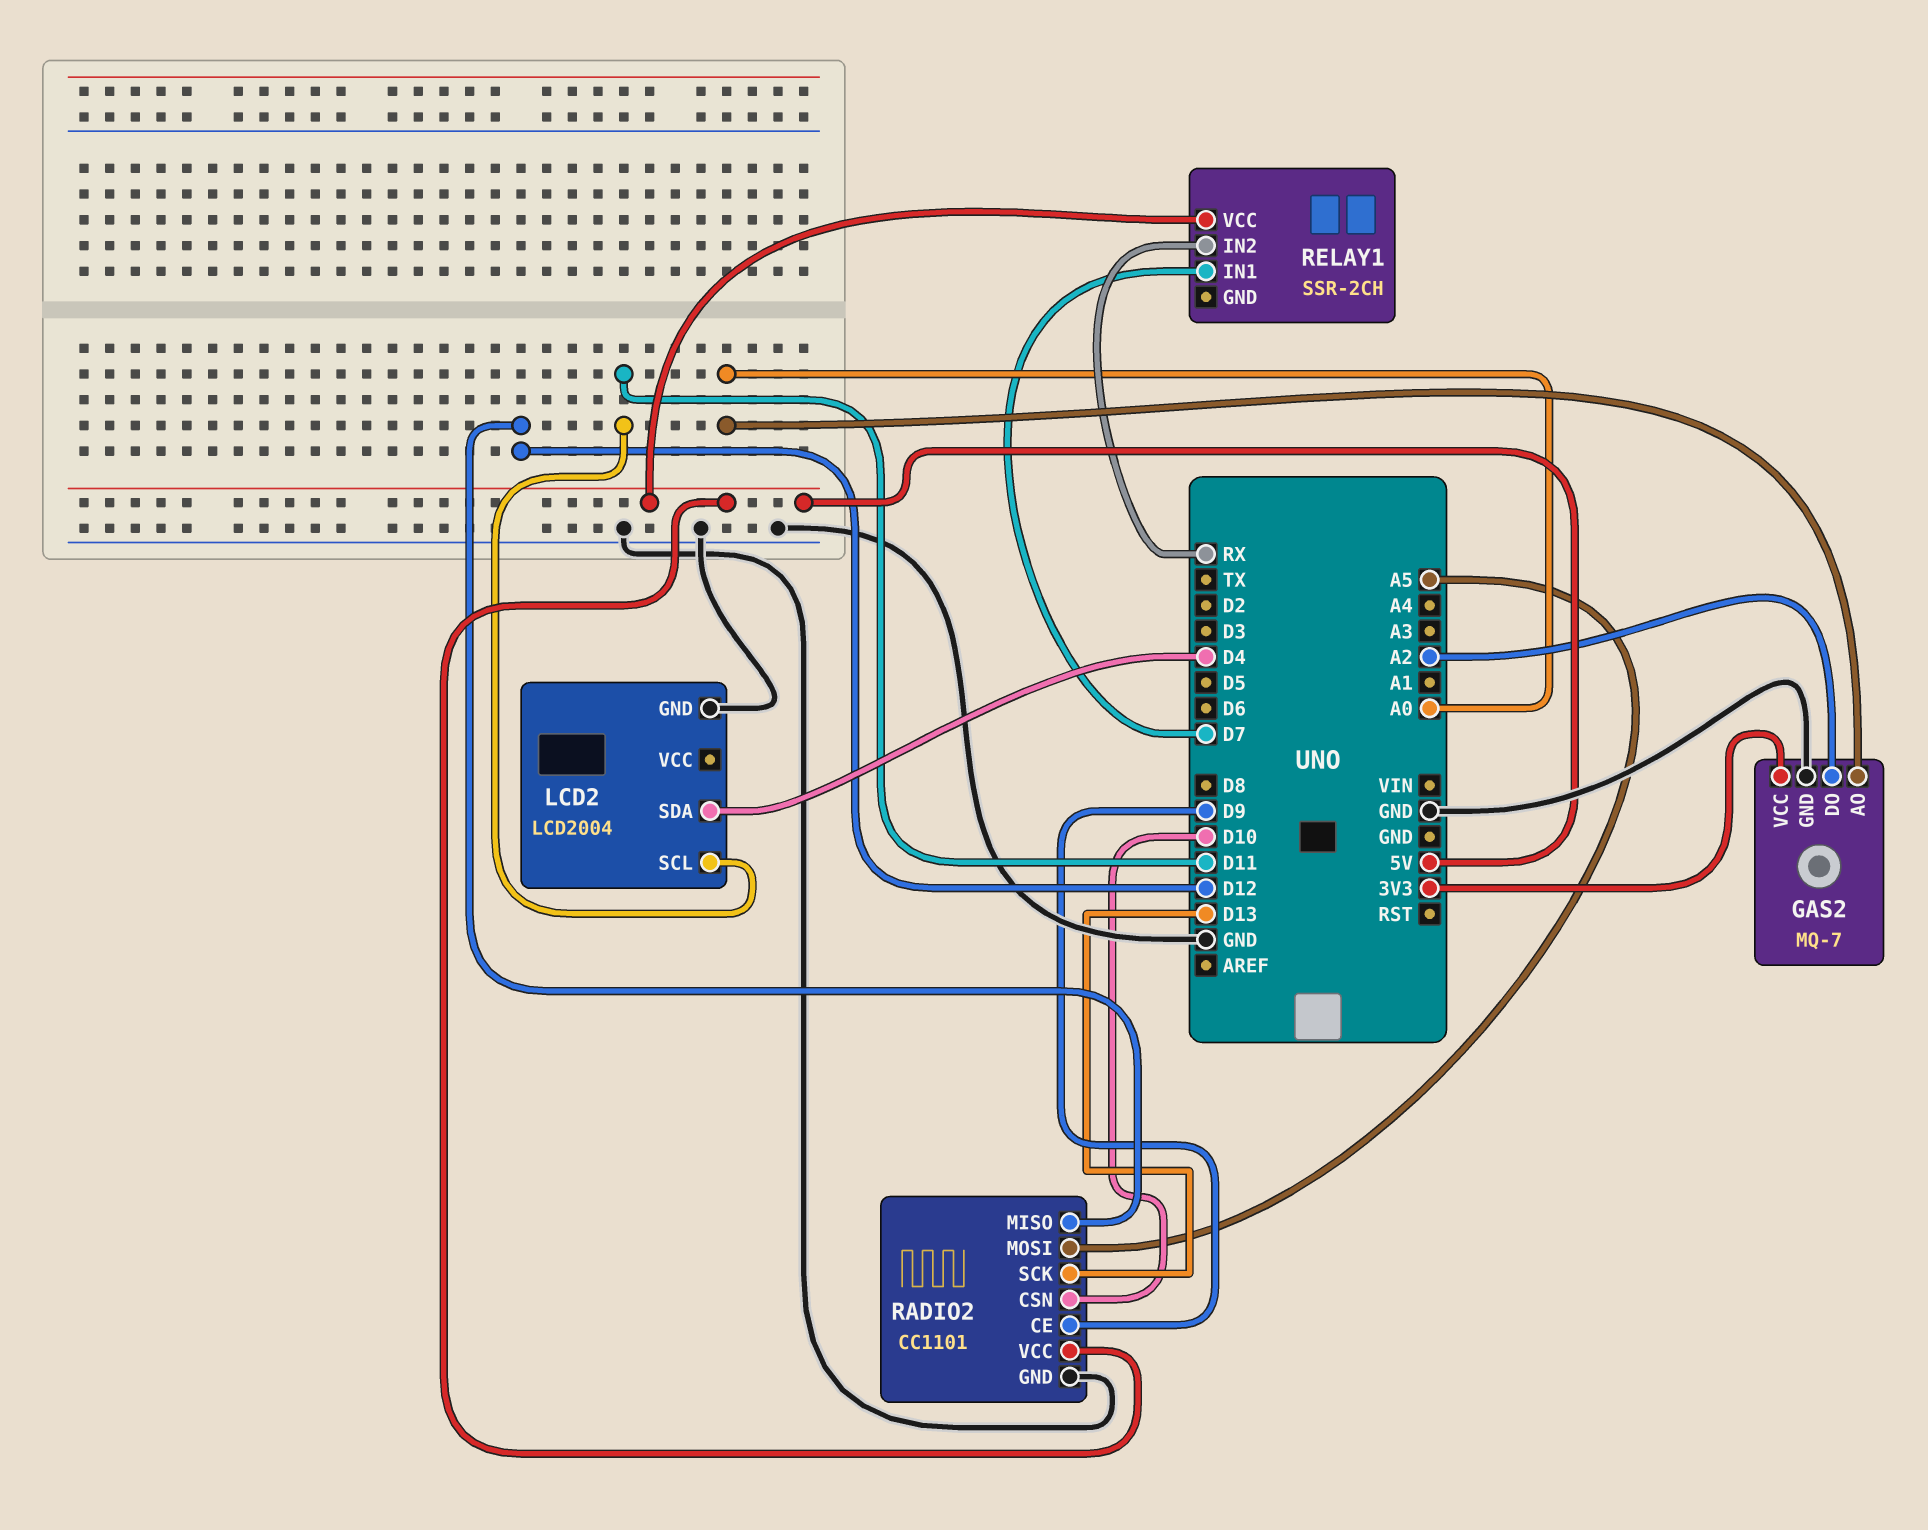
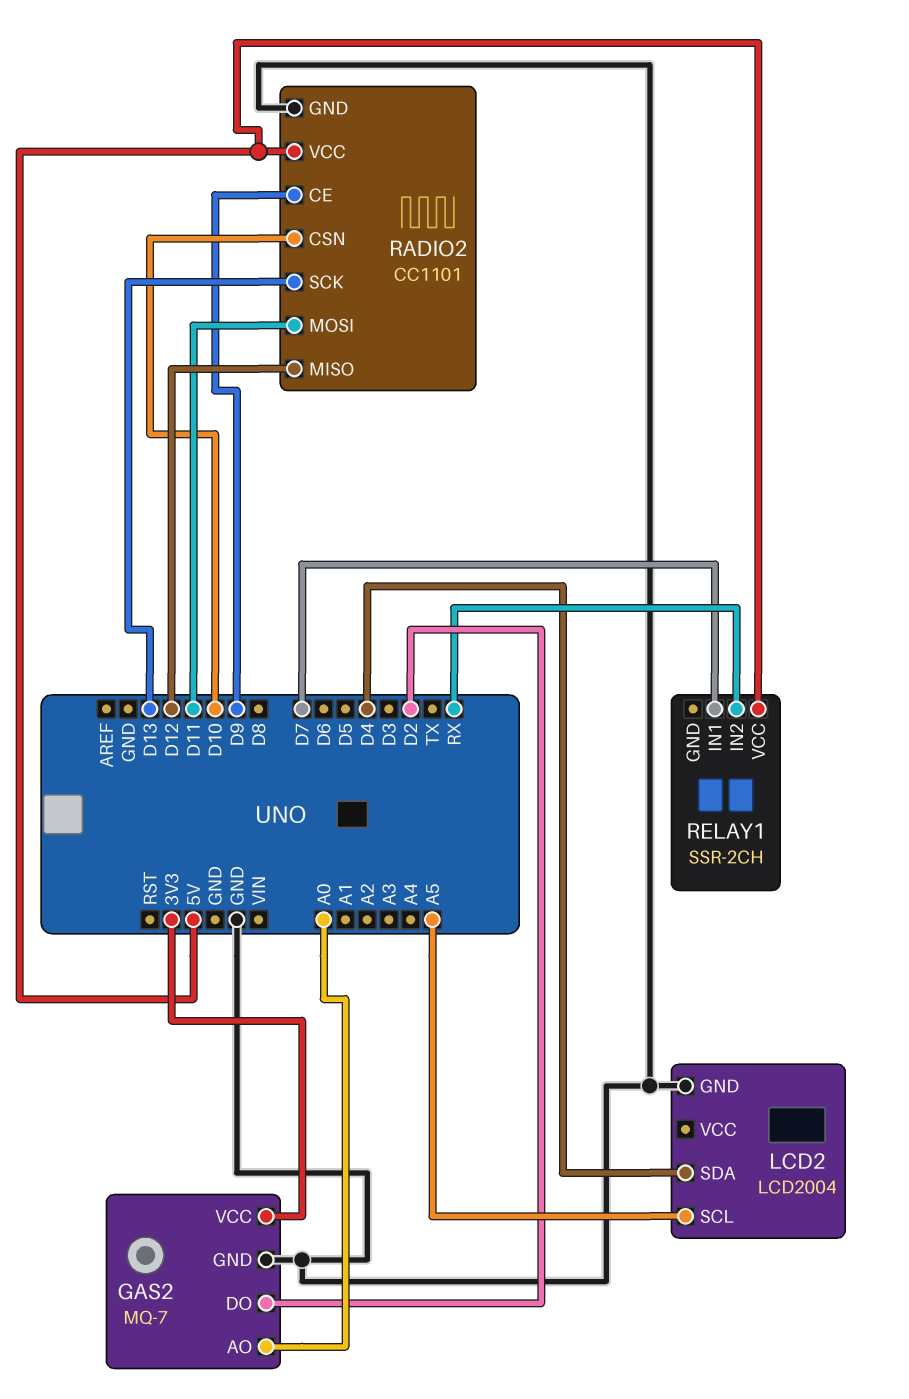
GAS2 pin DO: A2 -> D2
LCD2 pin SCL: D11 -> A5
RADIO2 pin MOSI: A5 -> D11

